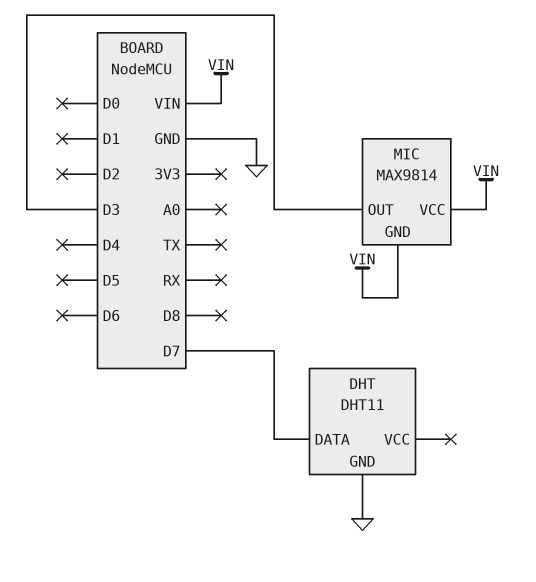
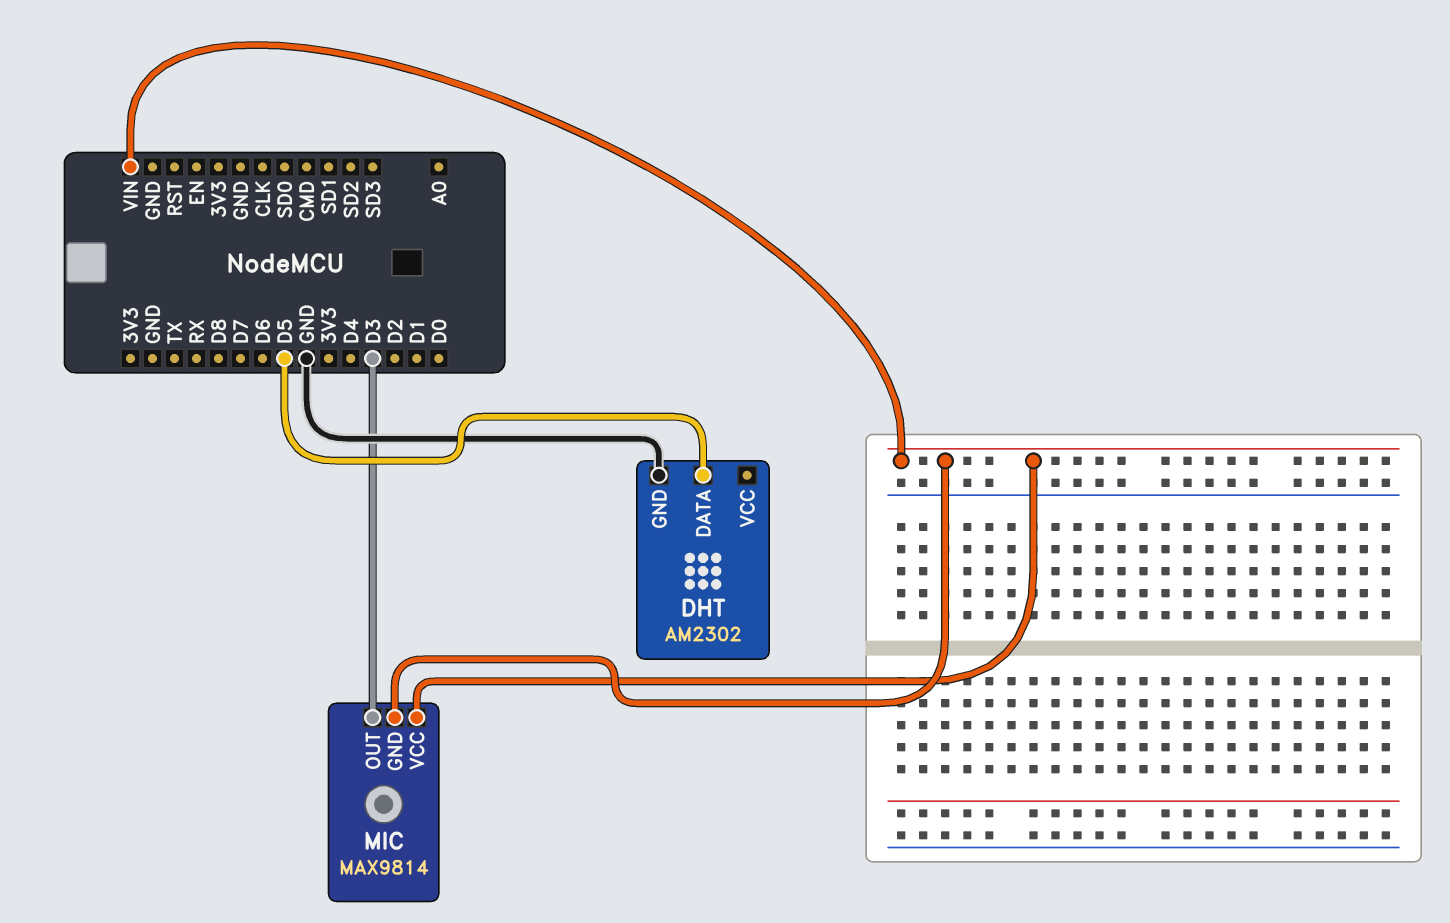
DHT: DHT11 -> AM2302
DHT pin DATA: D7 -> D5

